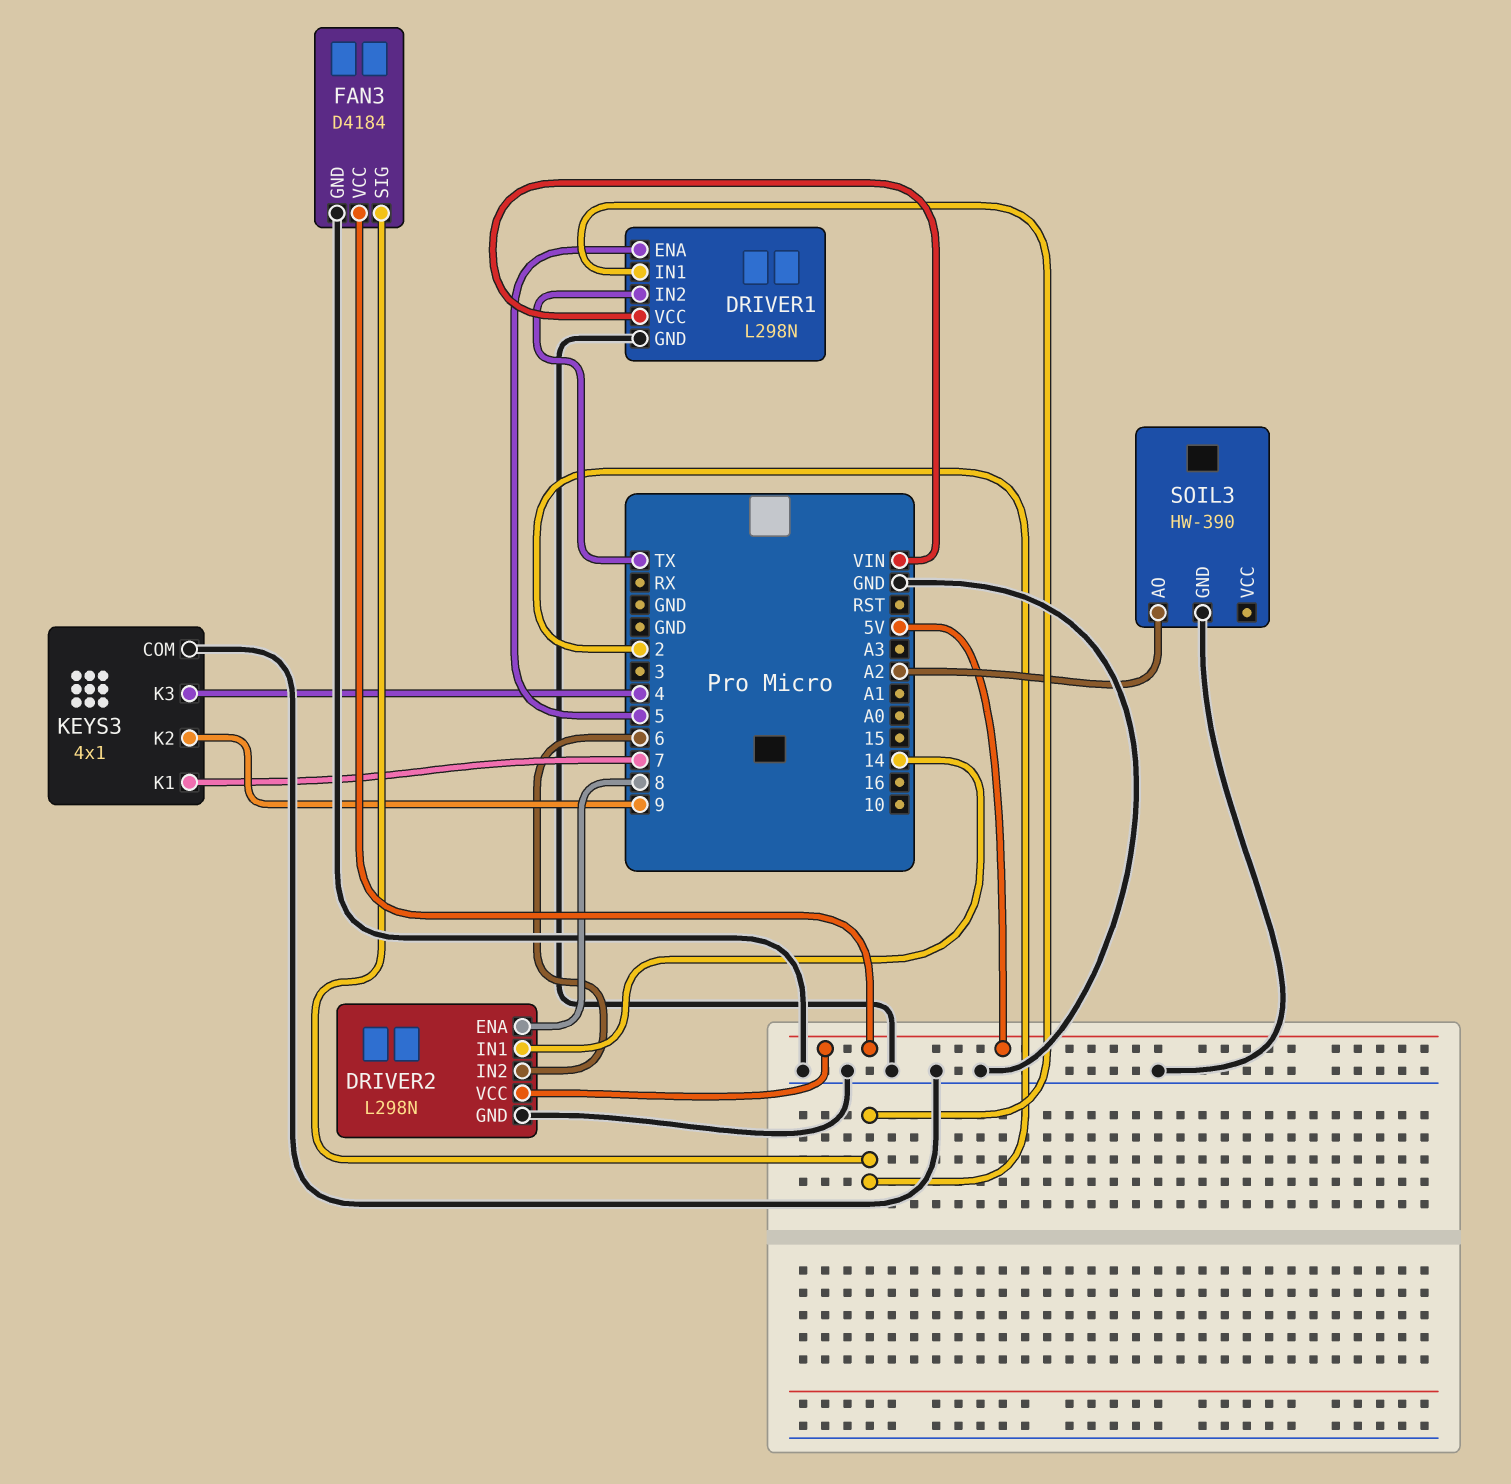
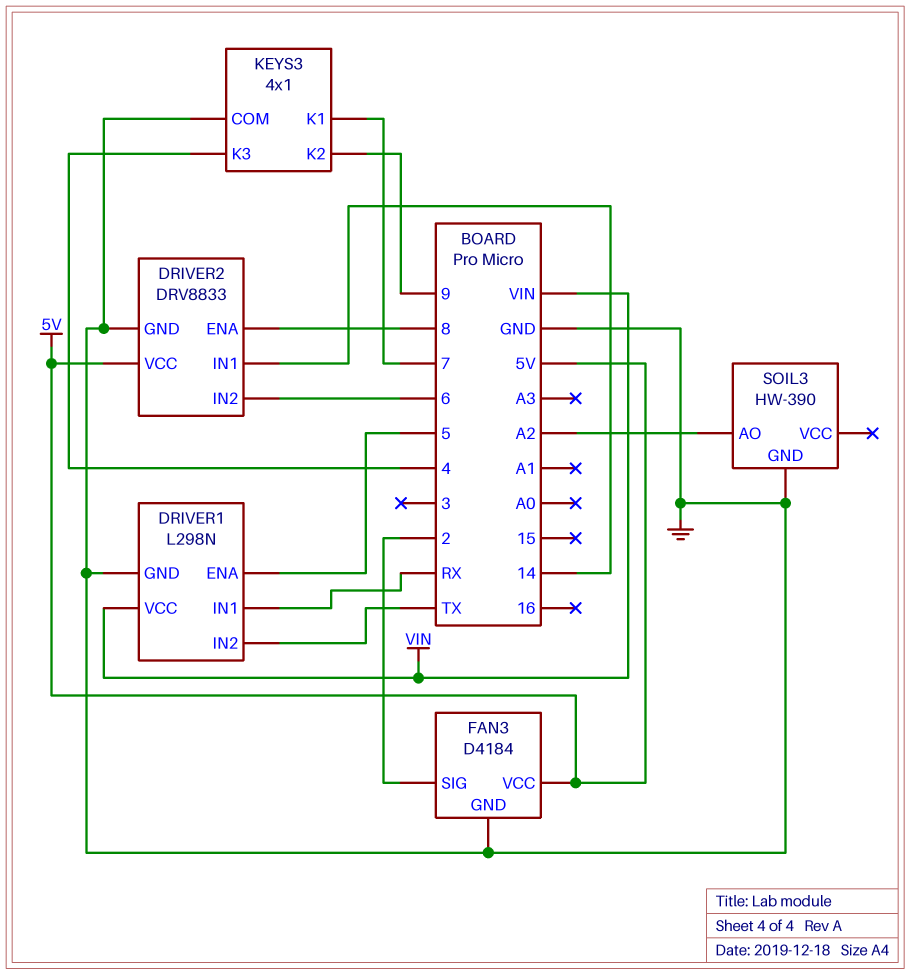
DRIVER1 pin IN1: 2 -> RX
DRIVER2: L298N -> DRV8833

